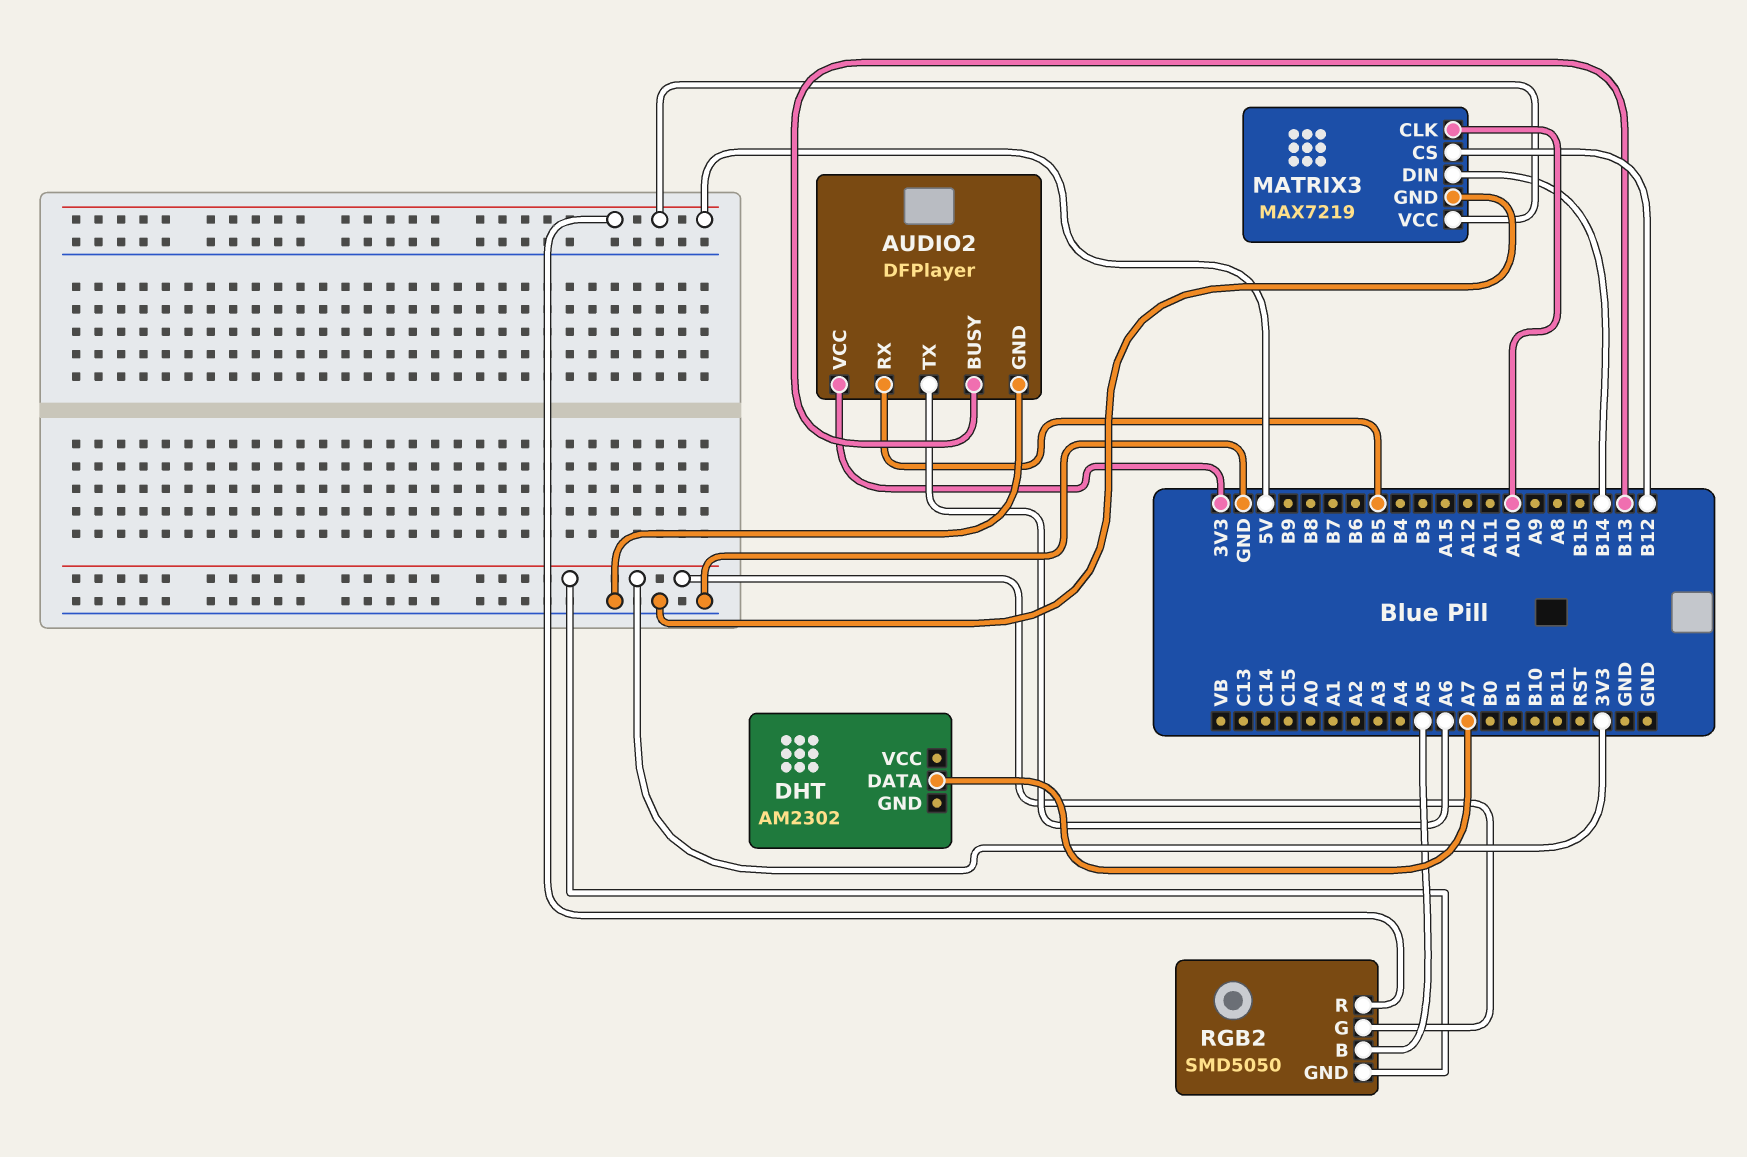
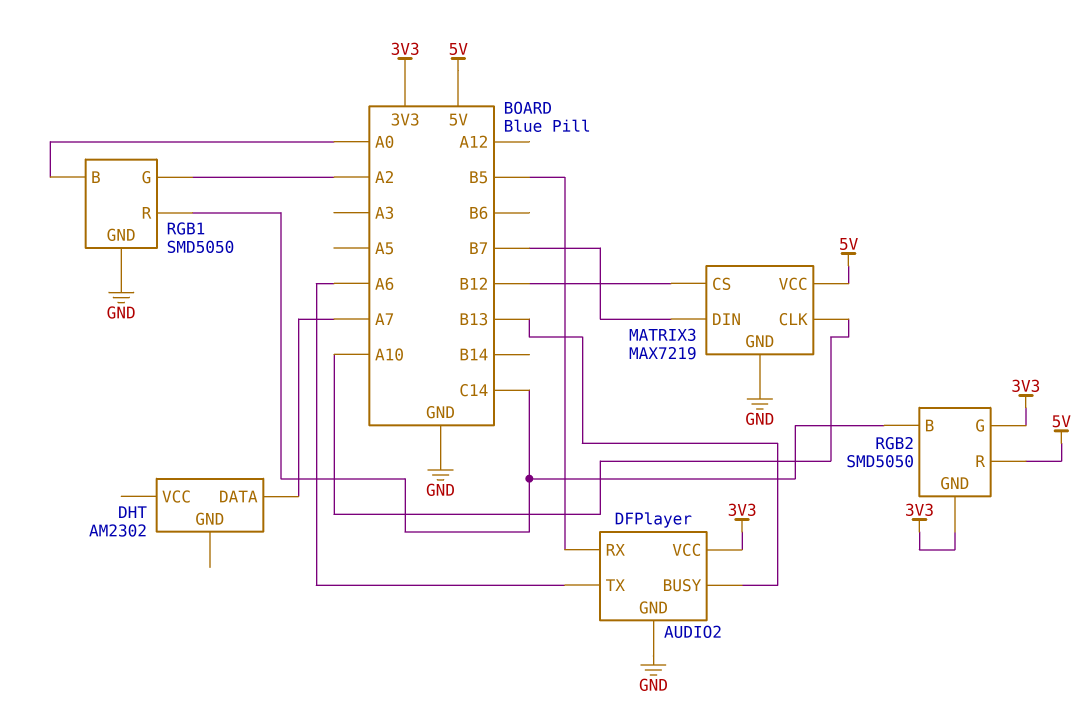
MATRIX3 pin DIN: B14 -> B7
RGB1: none -> SMD5050
RGB1 pin B: none -> A0
RGB1 pin G: none -> A2
RGB1 pin GND: none -> GND
RGB1 pin R: none -> C14
RGB2 pin B: A5 -> C14

